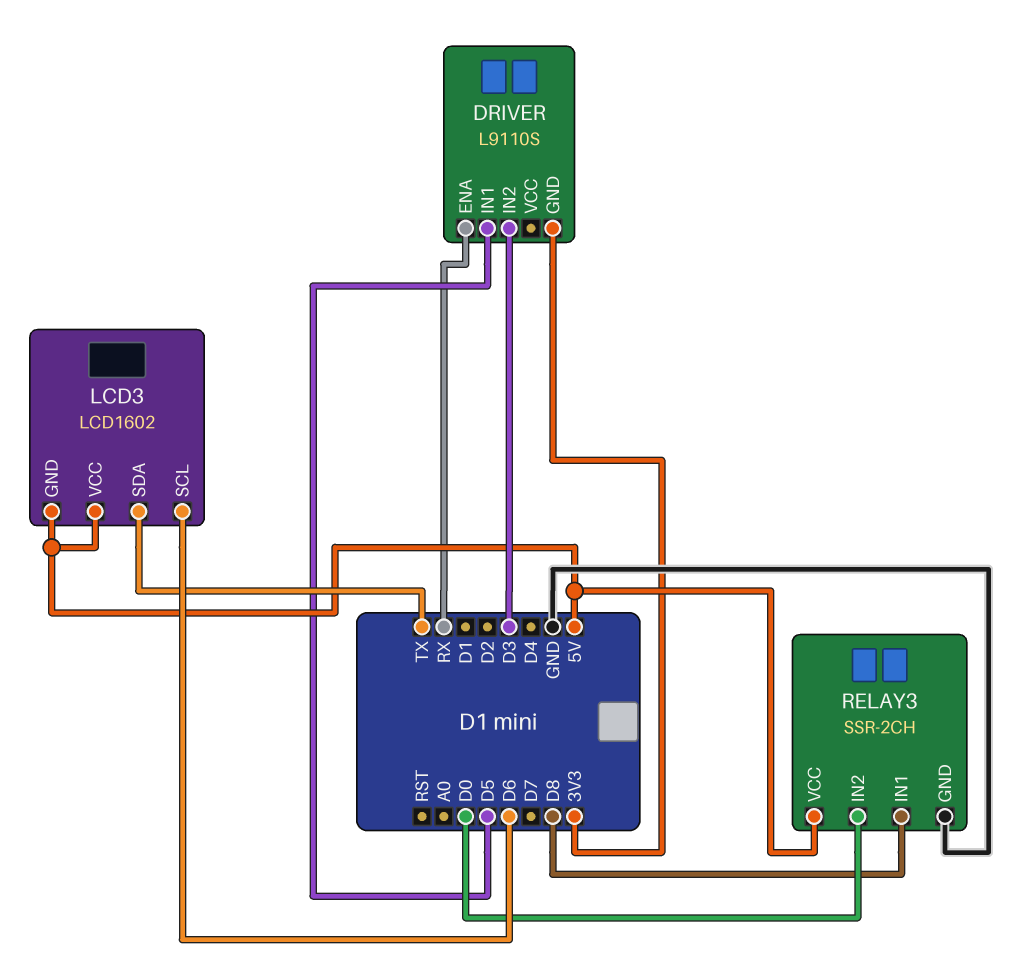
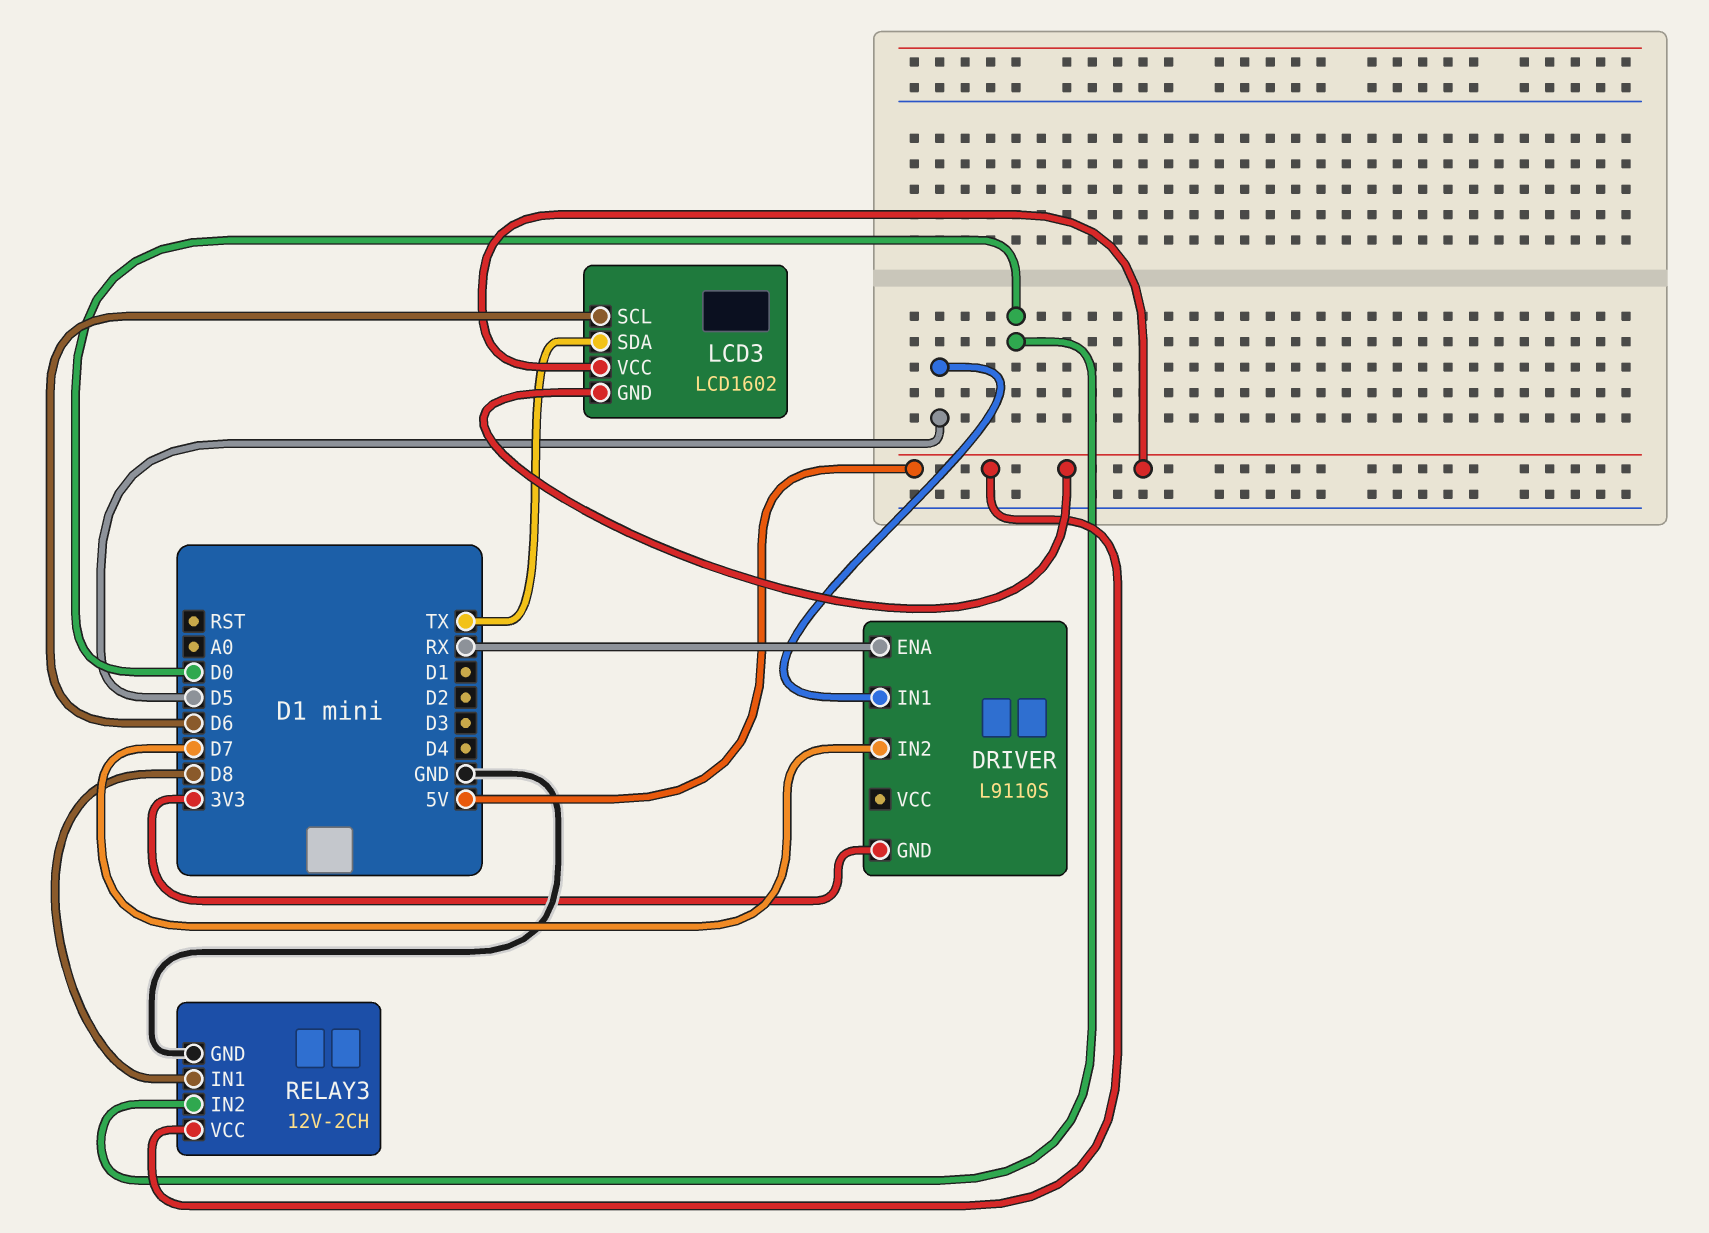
DRIVER pin IN2: D3 -> D7
RELAY3: SSR-2CH -> 12V-2CH

